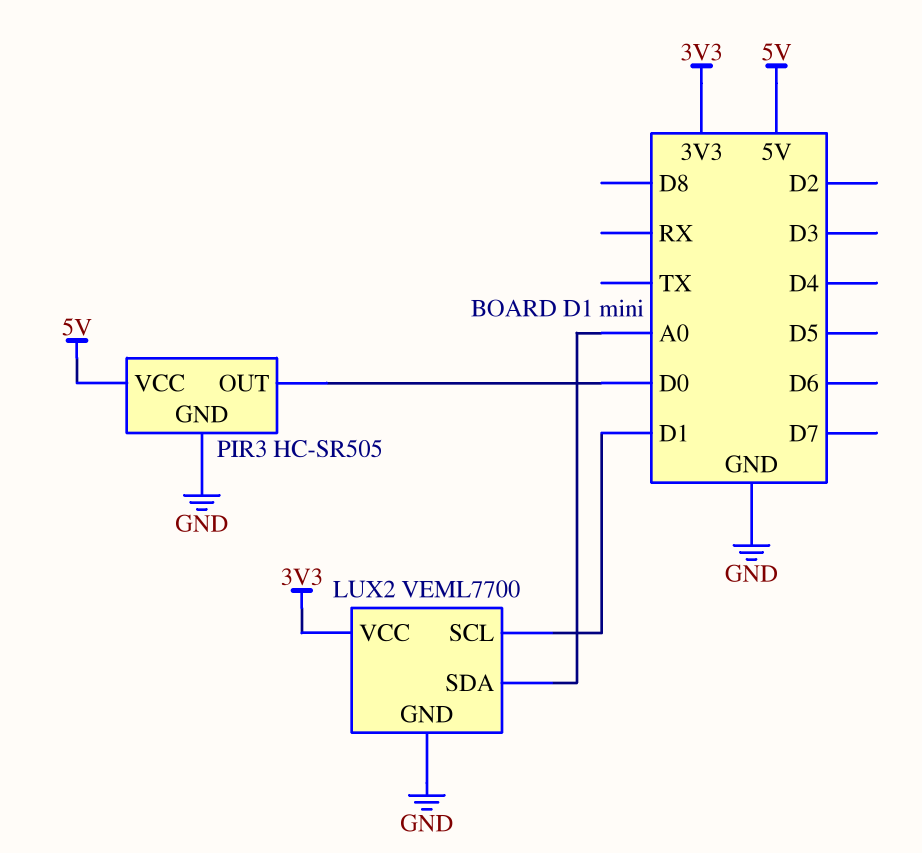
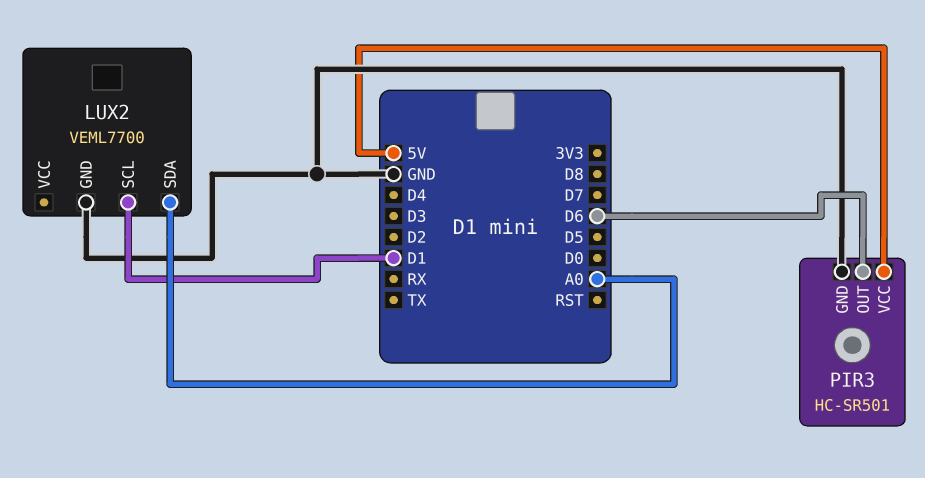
LUX2 pin VCC: 3V3 -> none
PIR3: HC-SR505 -> HC-SR501
PIR3 pin OUT: D0 -> D6

